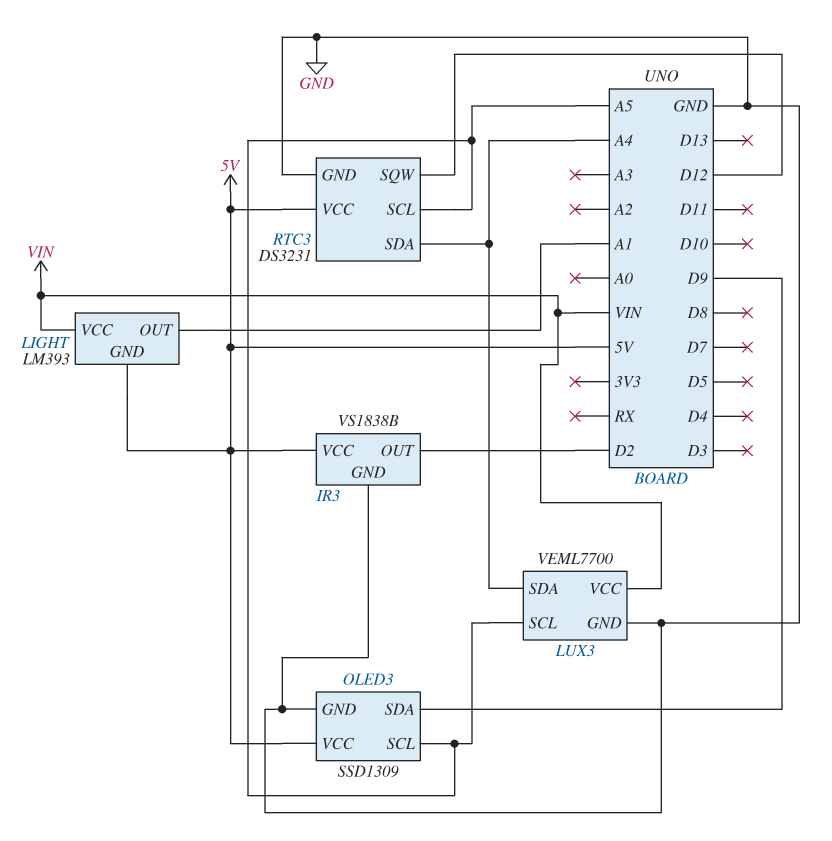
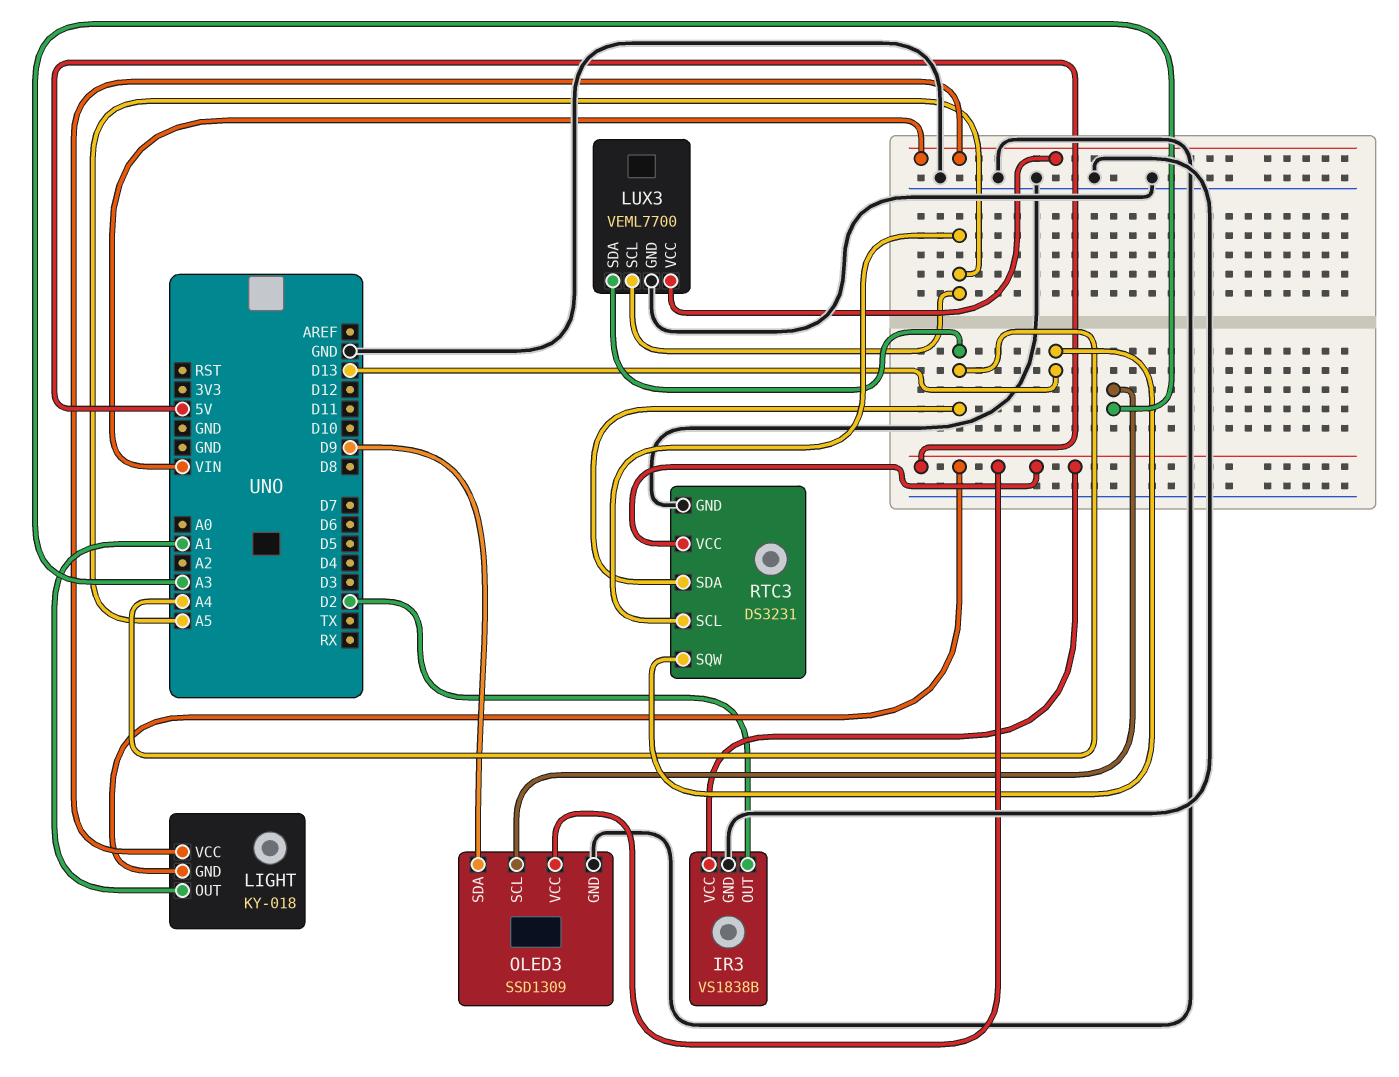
LIGHT: LM393 -> KY-018
OLED3 pin SCL: A5 -> A3
RTC3 pin SQW: D12 -> D13

